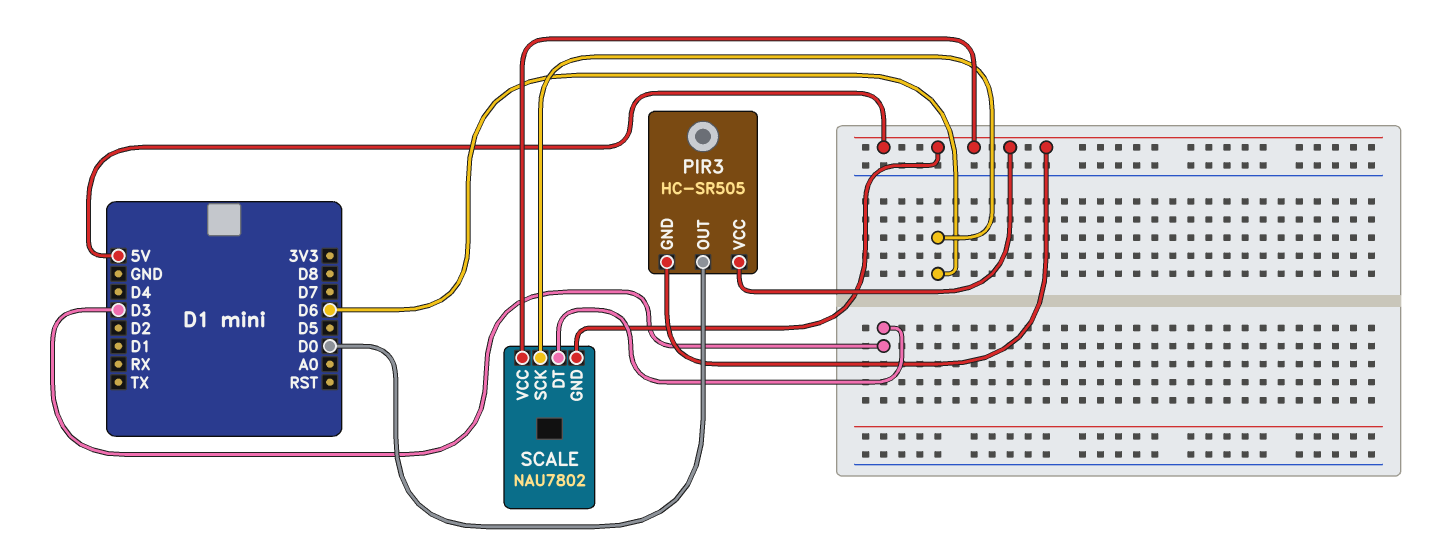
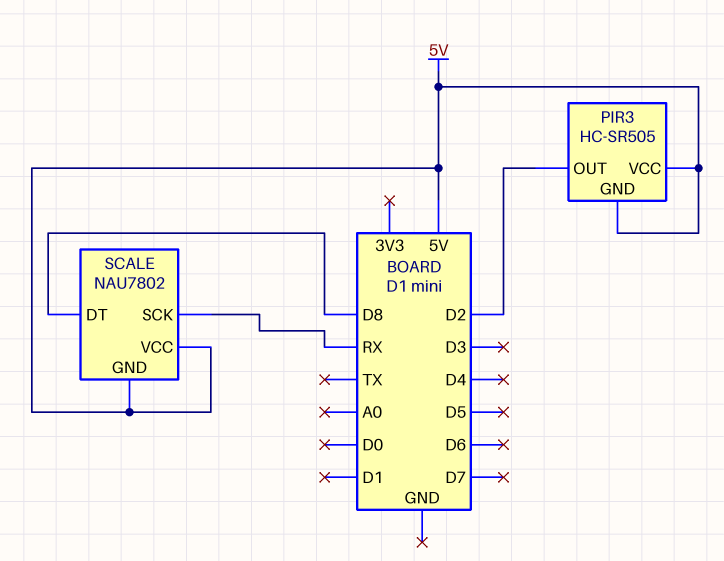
PIR3 pin OUT: D0 -> D2
SCALE pin DT: D3 -> D8
SCALE pin SCK: D6 -> RX

